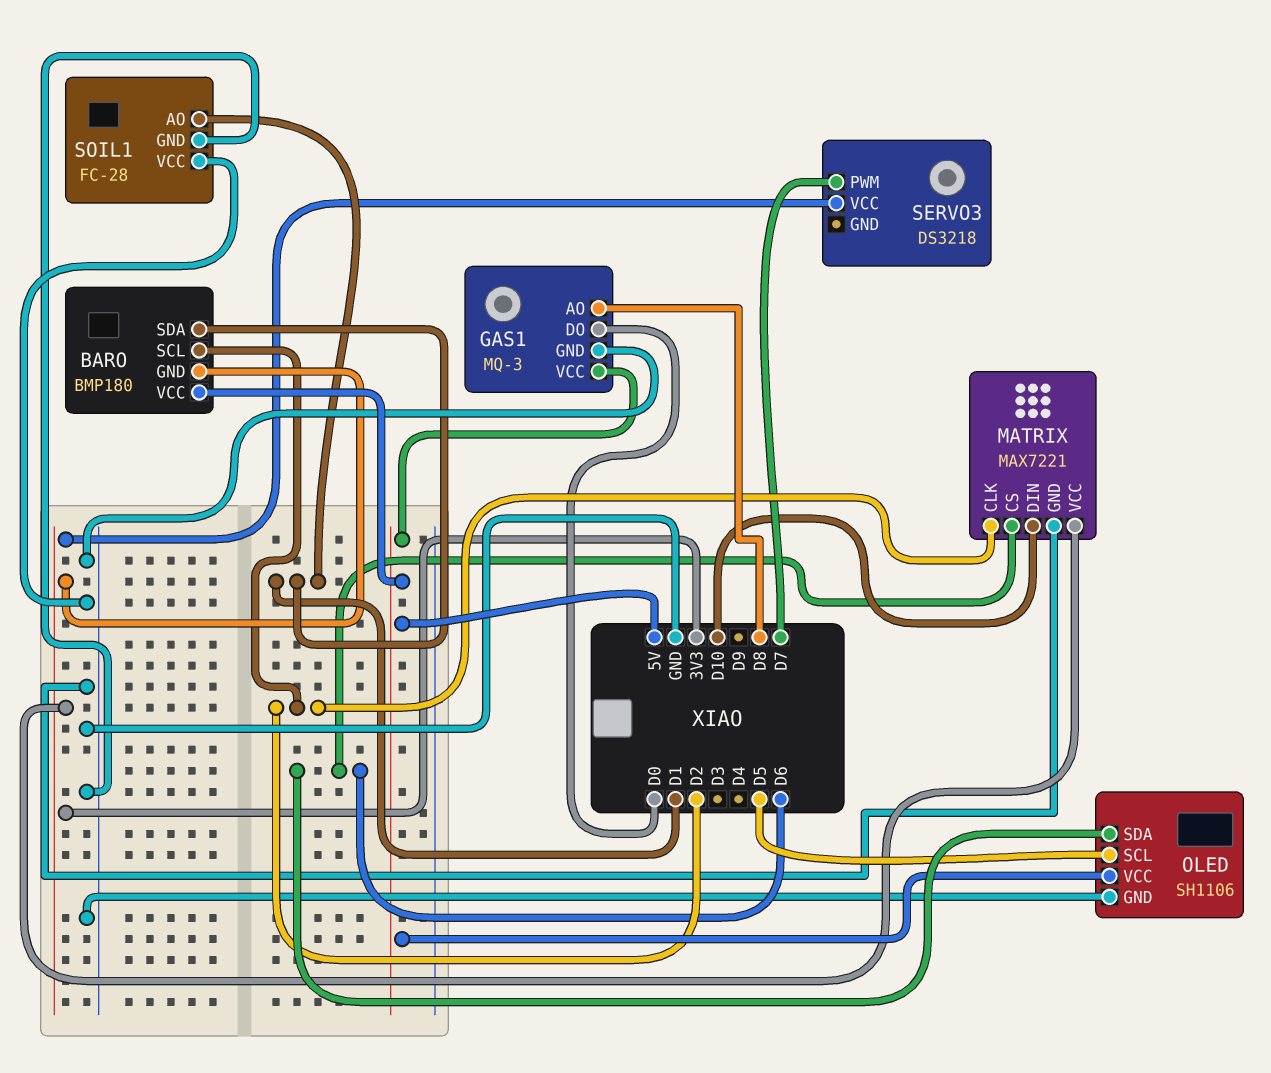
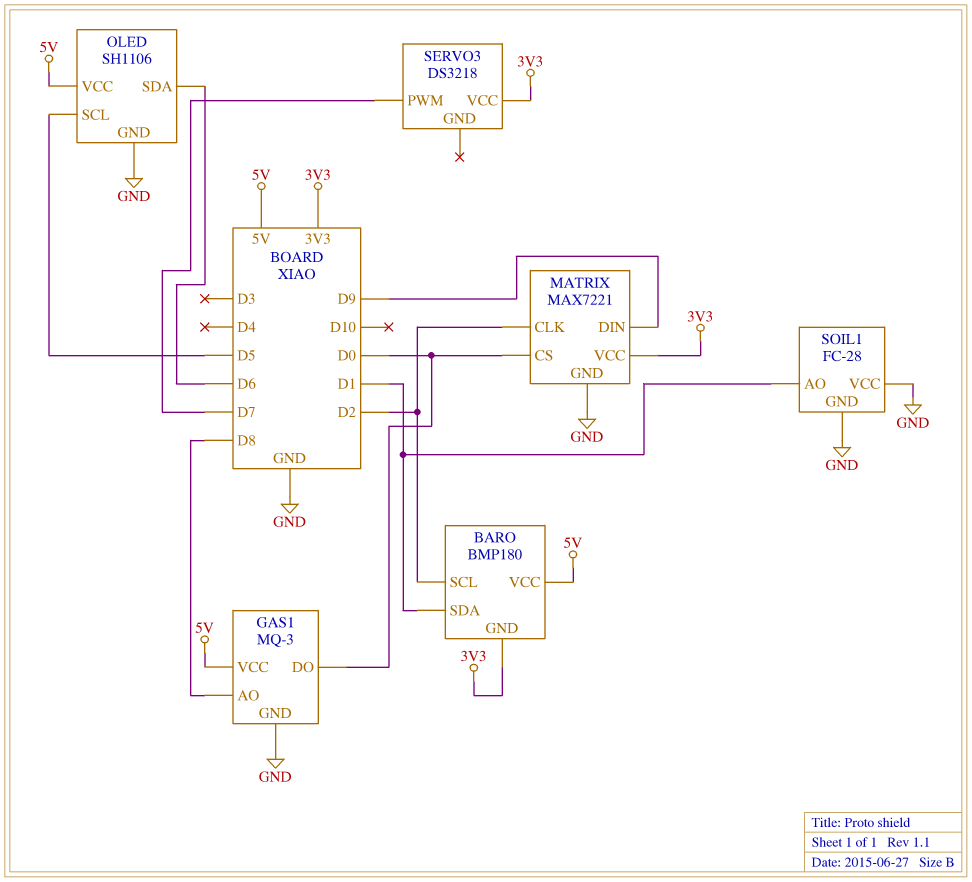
MATRIX pin CS: D6 -> D0
MATRIX pin DIN: D10 -> D9

